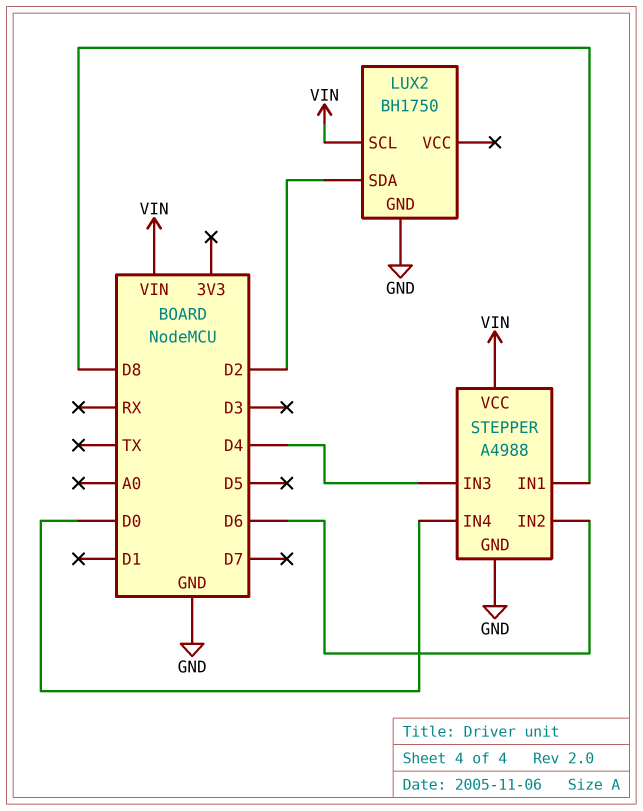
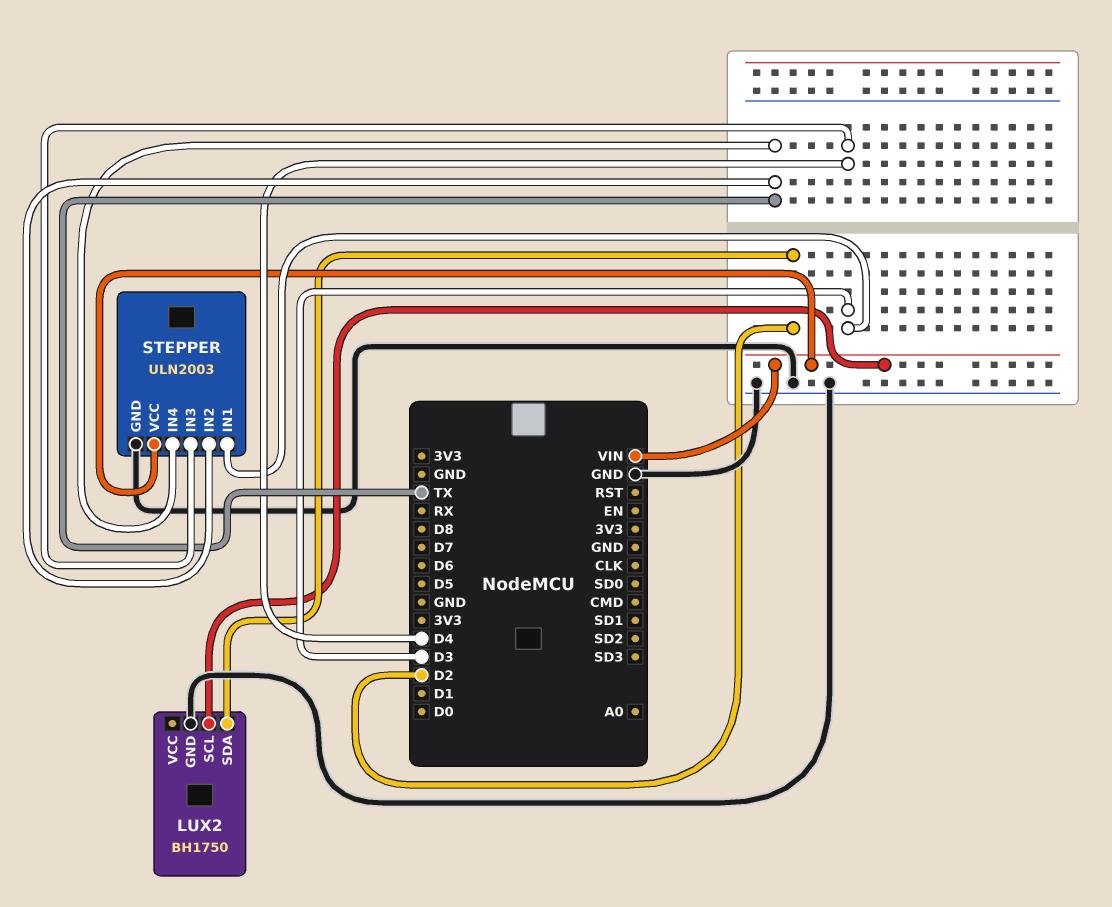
STEPPER: A4988 -> ULN2003
STEPPER pin IN1: D8 -> D3
STEPPER pin IN2: D6 -> TX
STEPPER pin IN4: D0 -> TX

